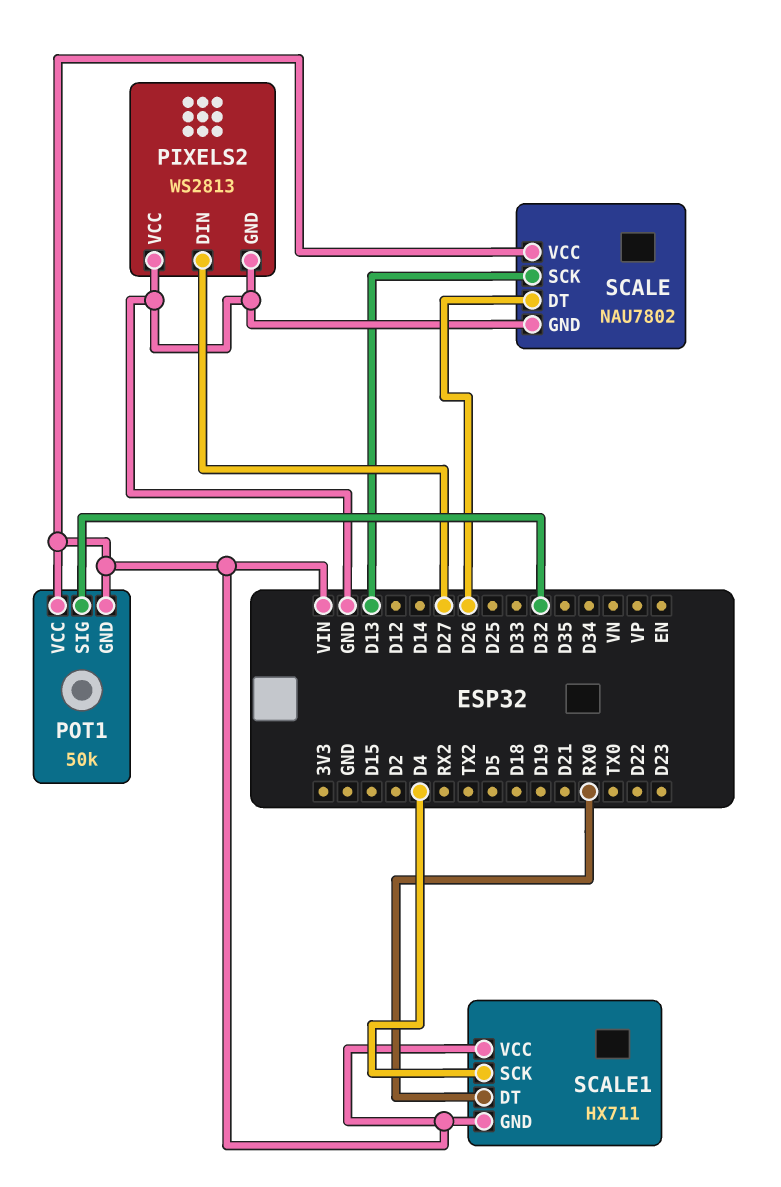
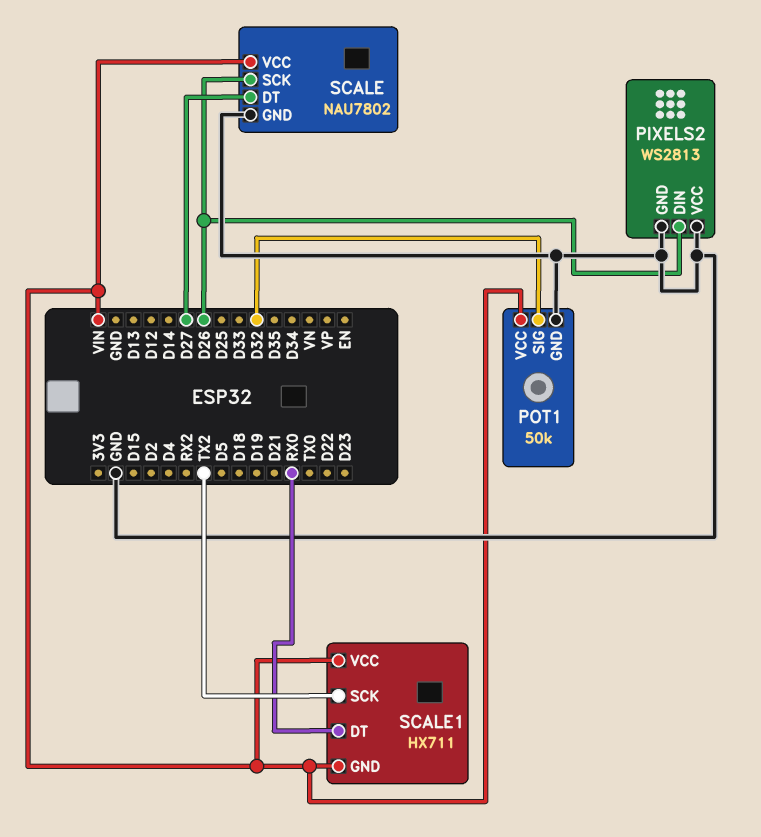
PIXELS2 pin DIN: D27 -> D26
POT1 pin GND: VIN -> GND
SCALE pin DT: D26 -> D27
SCALE pin SCK: D13 -> D26
SCALE1 pin SCK: D4 -> TX2

